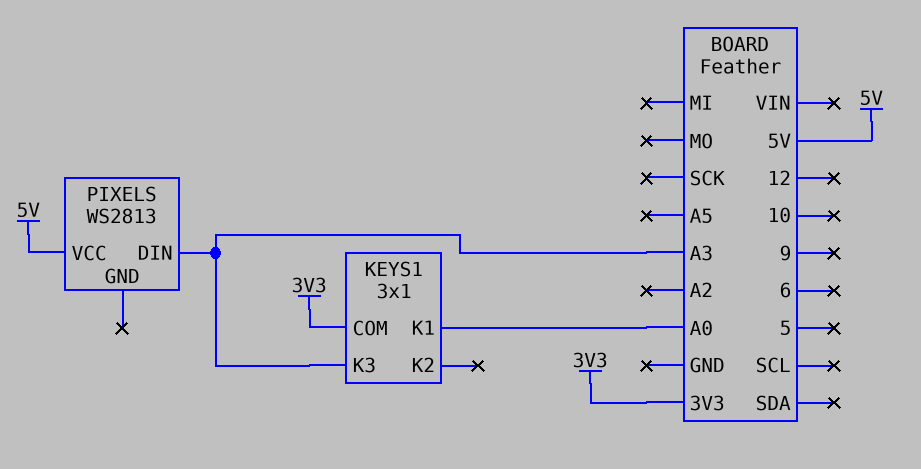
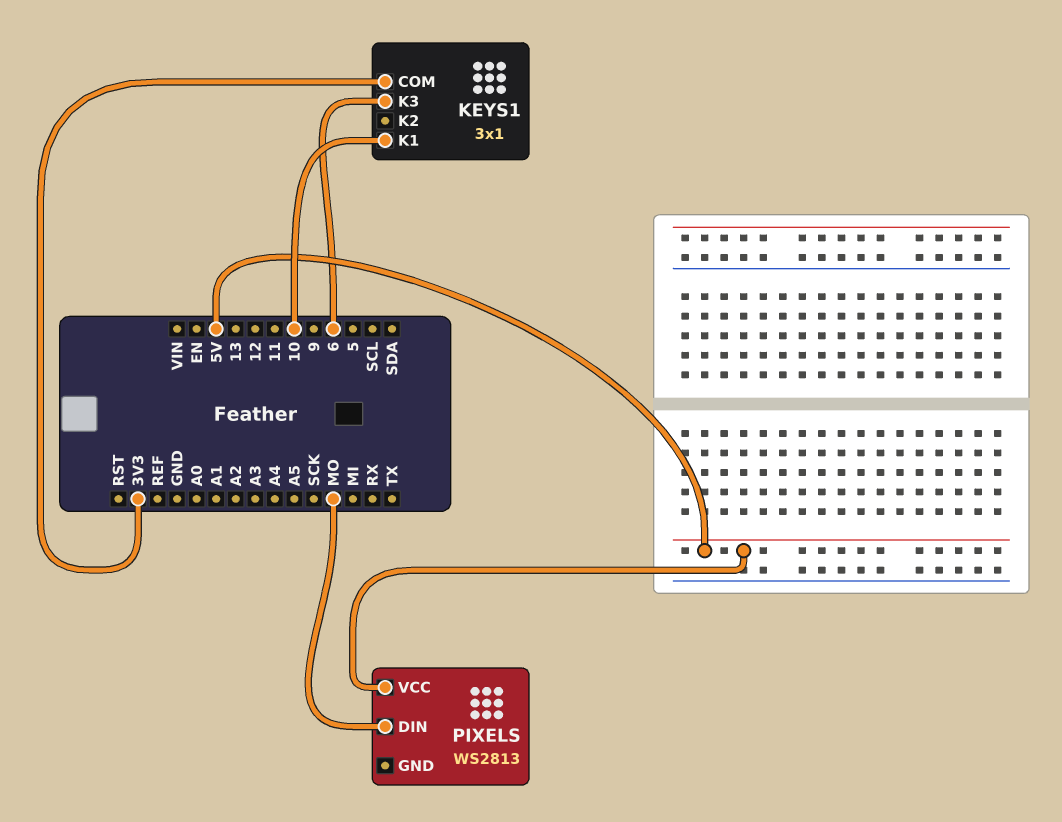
KEYS1 pin K1: A0 -> 10
KEYS1 pin K3: A3 -> 6
PIXELS pin DIN: A3 -> MO

